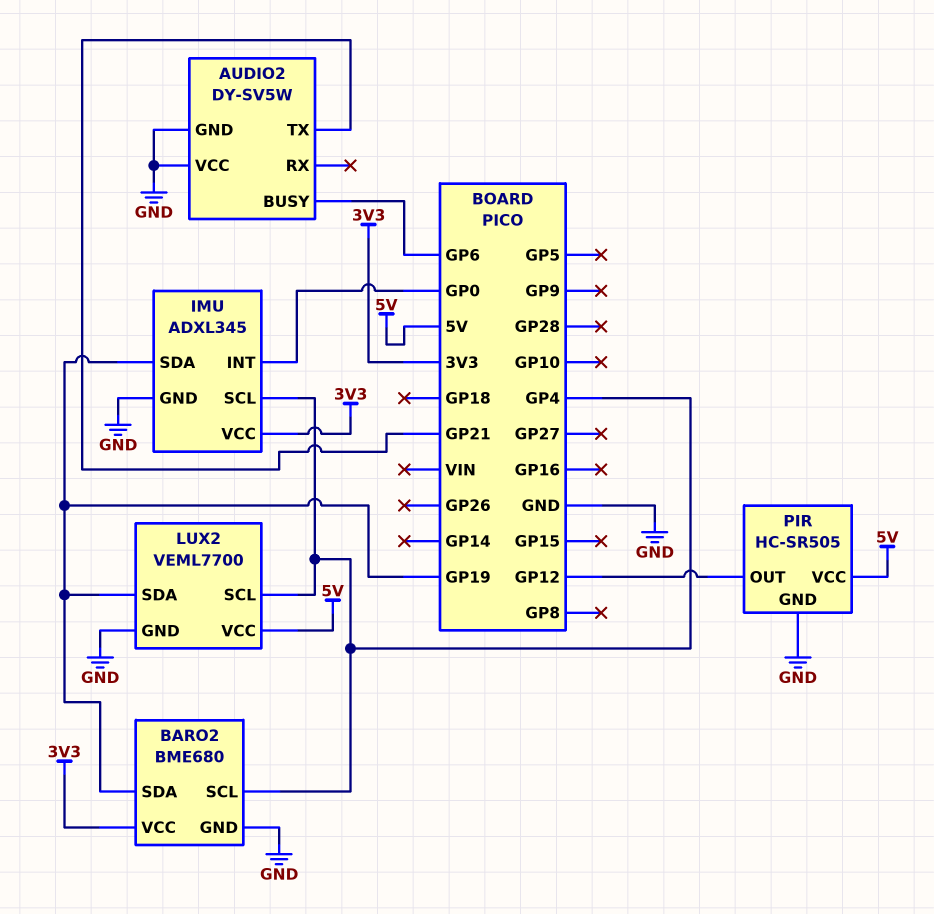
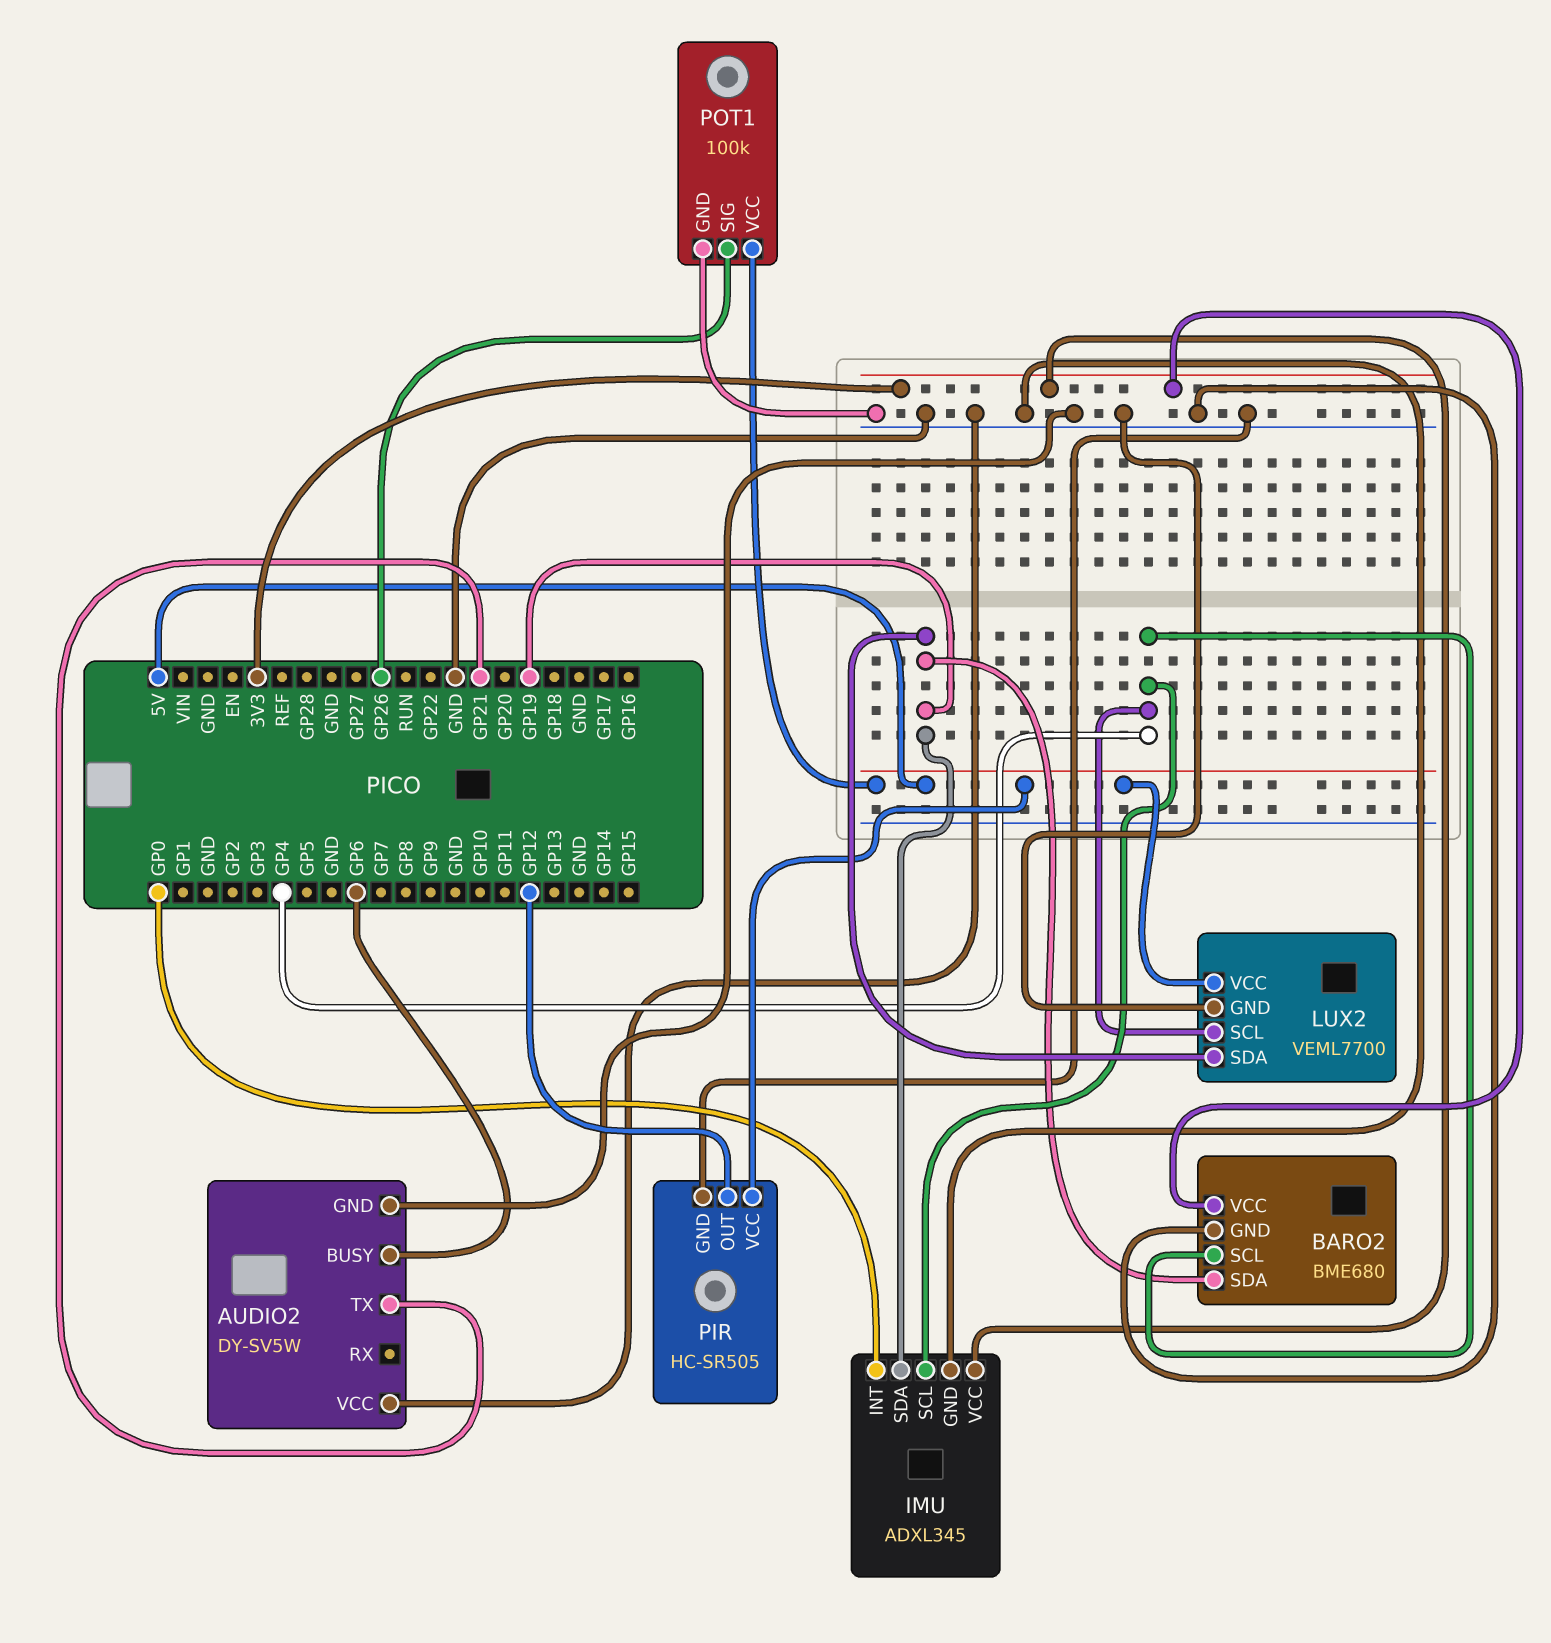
POT1: none -> 100k
POT1 pin GND: none -> GND
POT1 pin SIG: none -> GP26
POT1 pin VCC: none -> 5V

